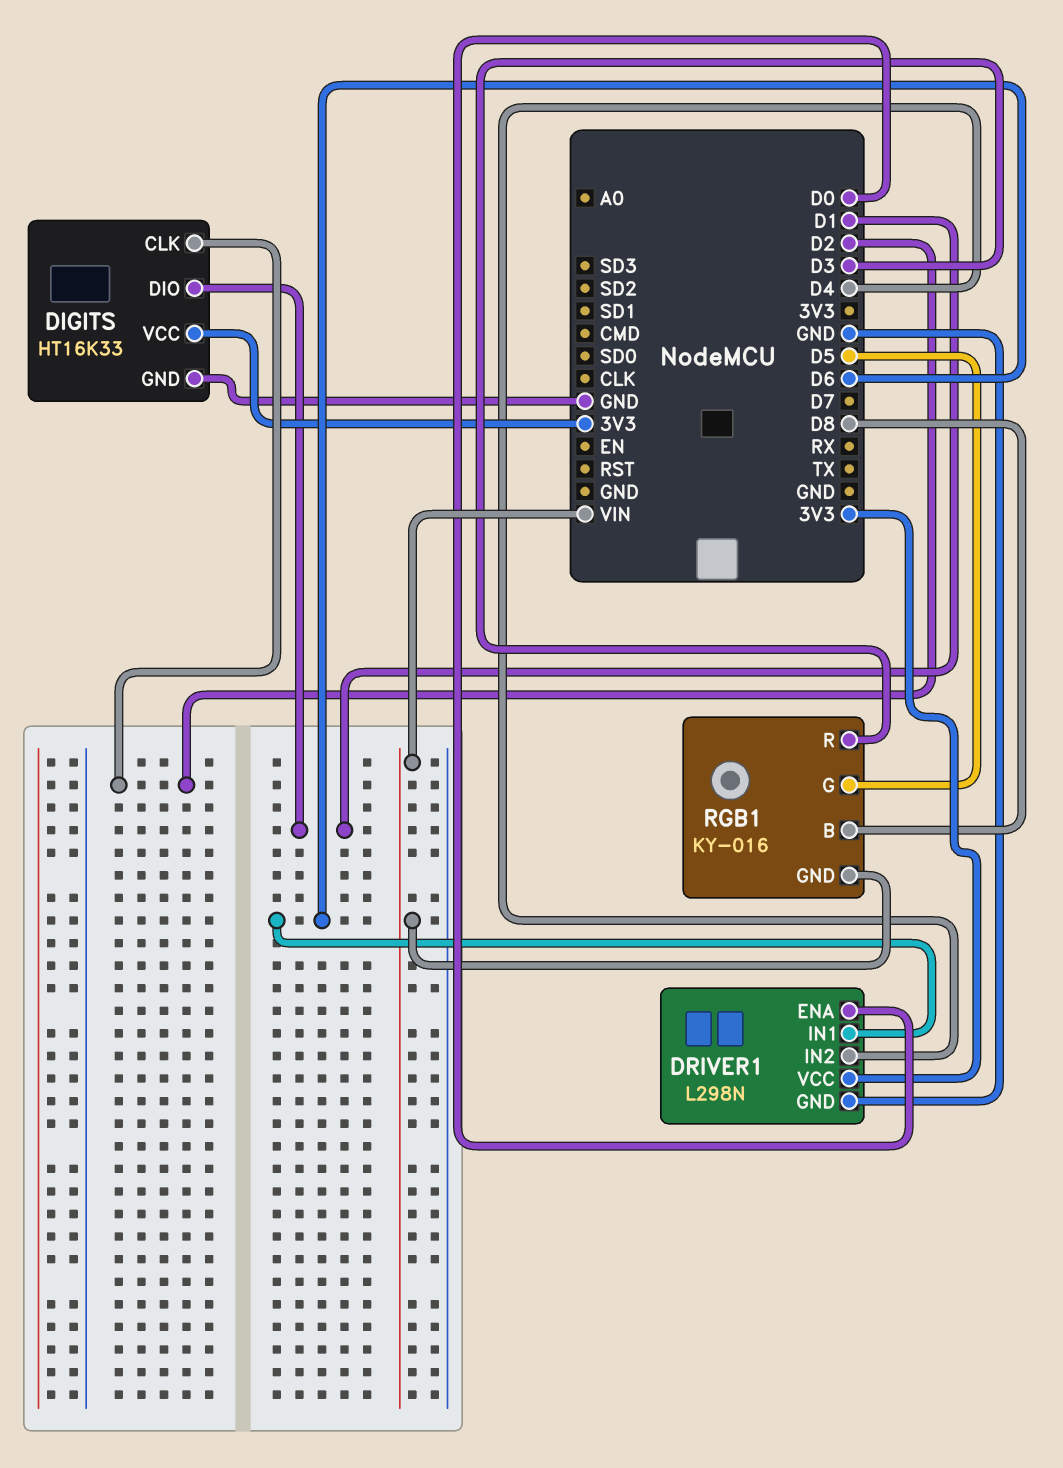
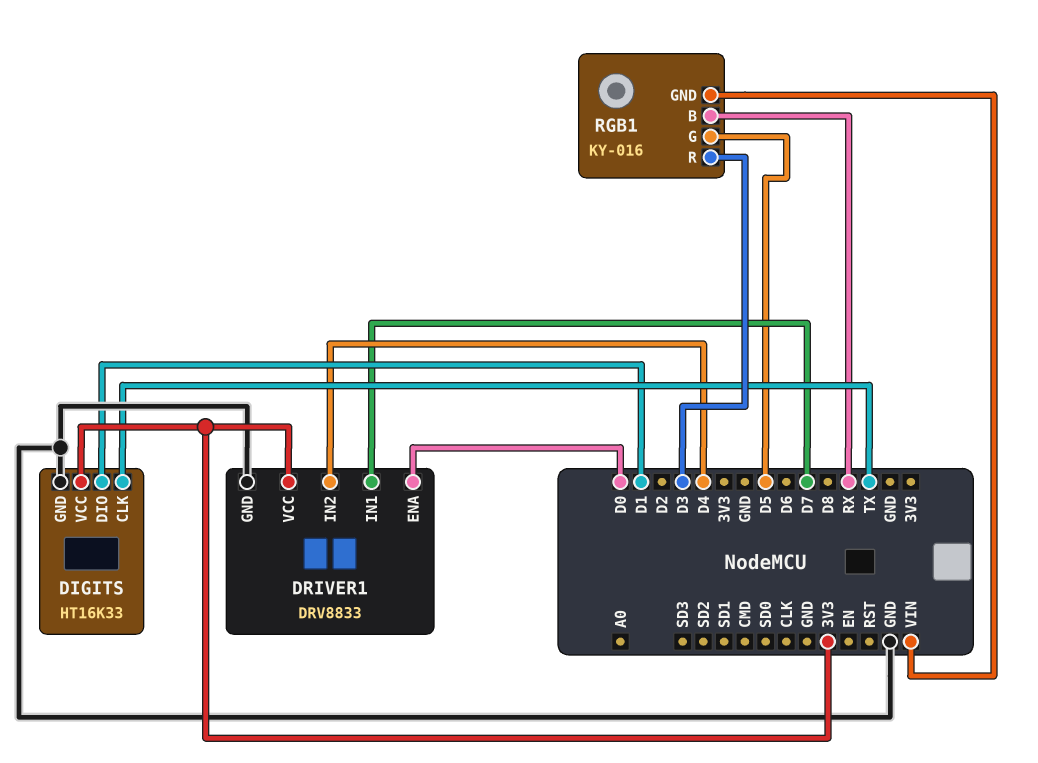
DIGITS pin CLK: D2 -> TX
DRIVER1: L298N -> DRV8833
DRIVER1 pin IN1: D6 -> D7
RGB1 pin B: D8 -> RX

